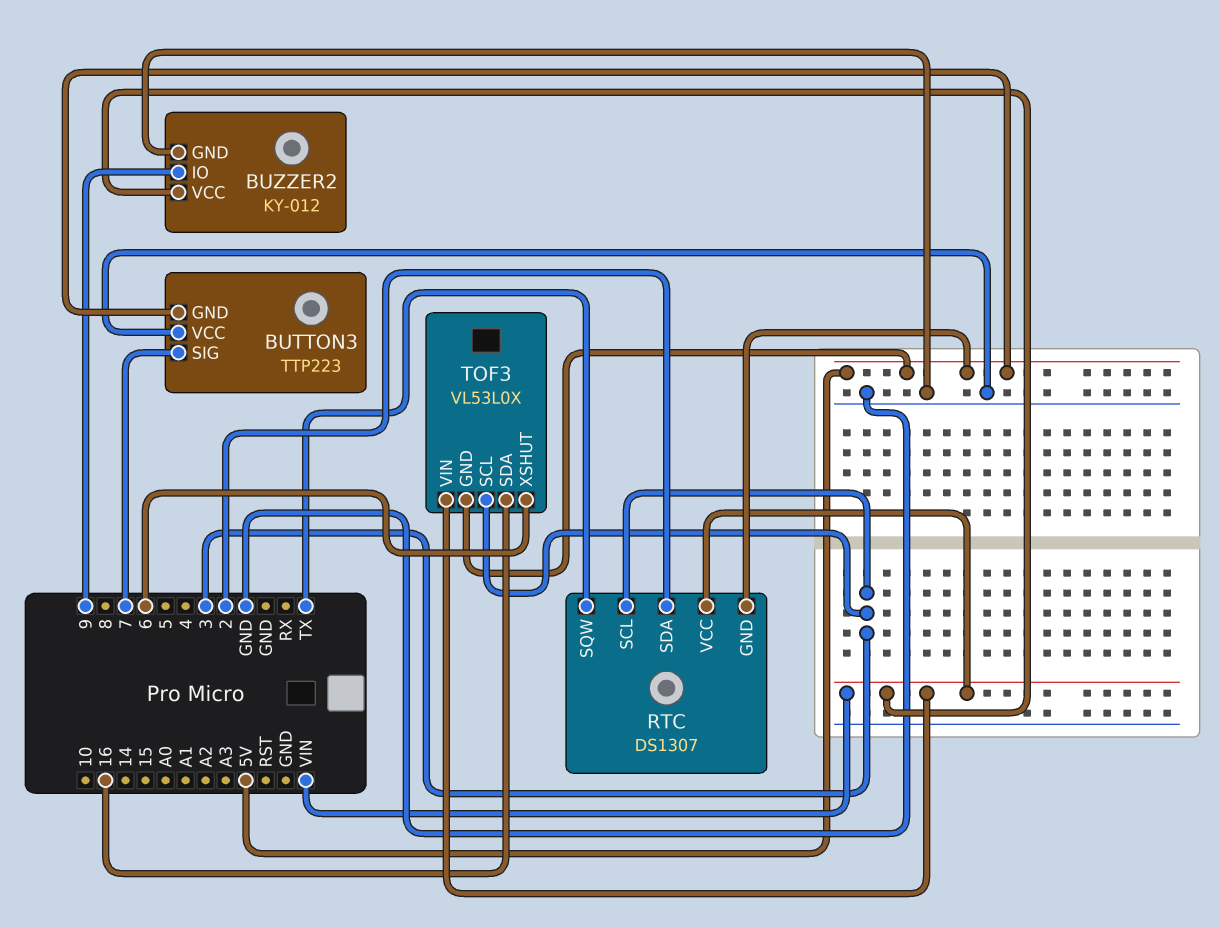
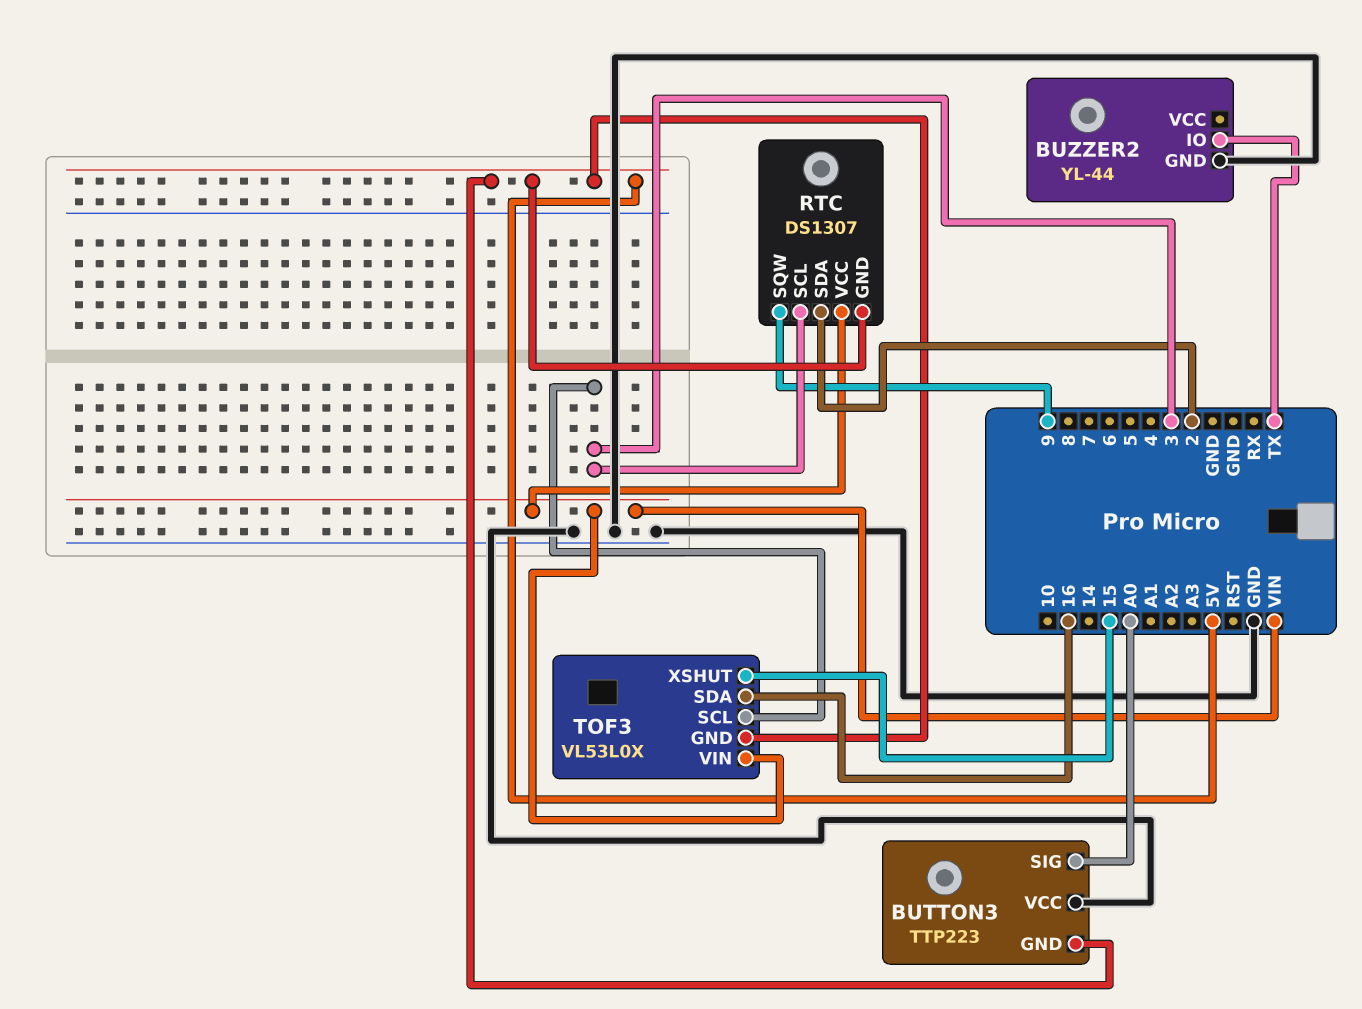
BUTTON3 pin SIG: 7 -> A0
BUZZER2: KY-012 -> YL-44
BUZZER2 pin IO: 9 -> TX
BUZZER2 pin VCC: VIN -> none
RTC pin SQW: TX -> 9
TOF3 pin XSHUT: 6 -> 15

